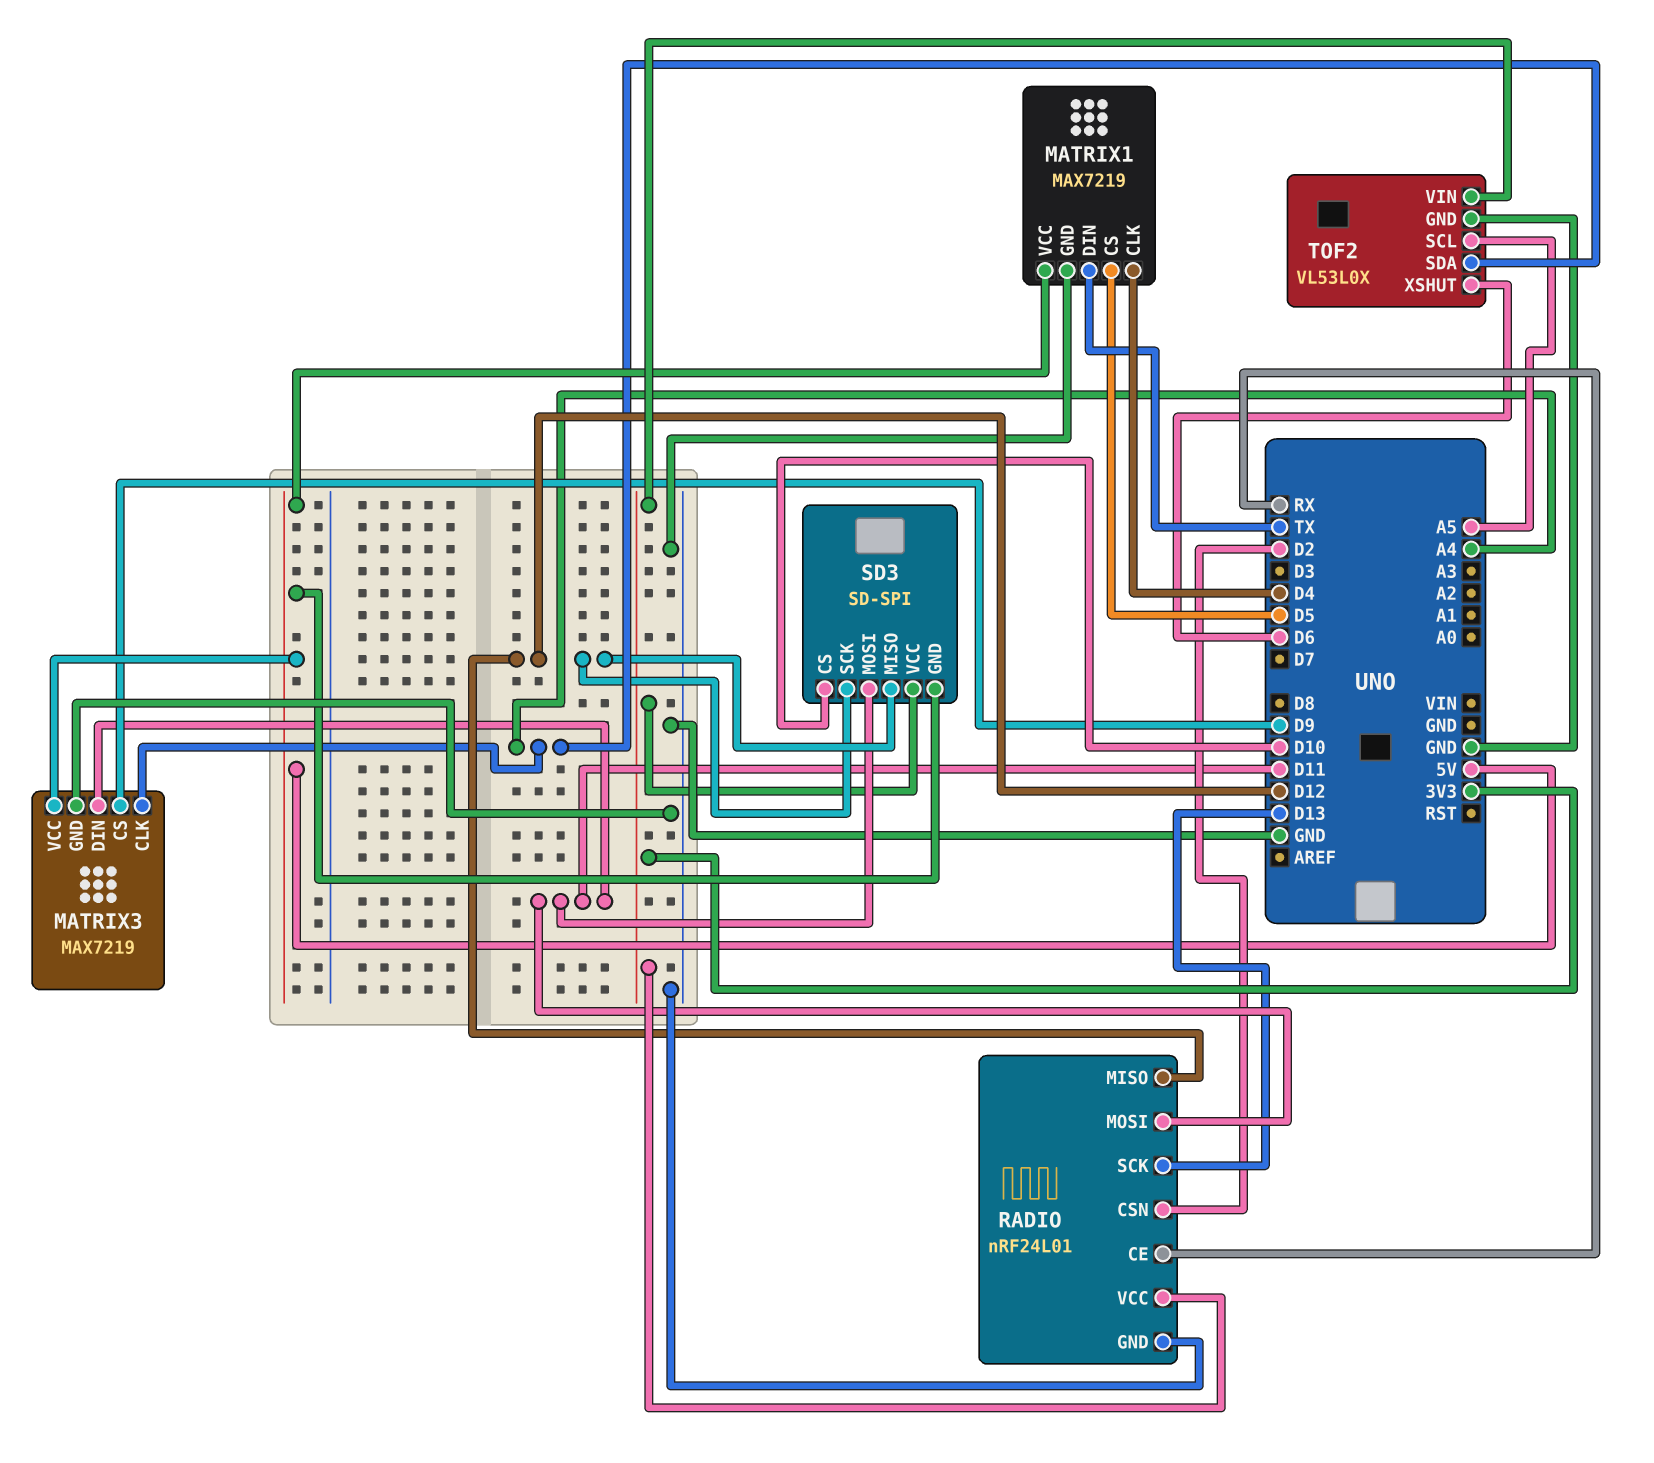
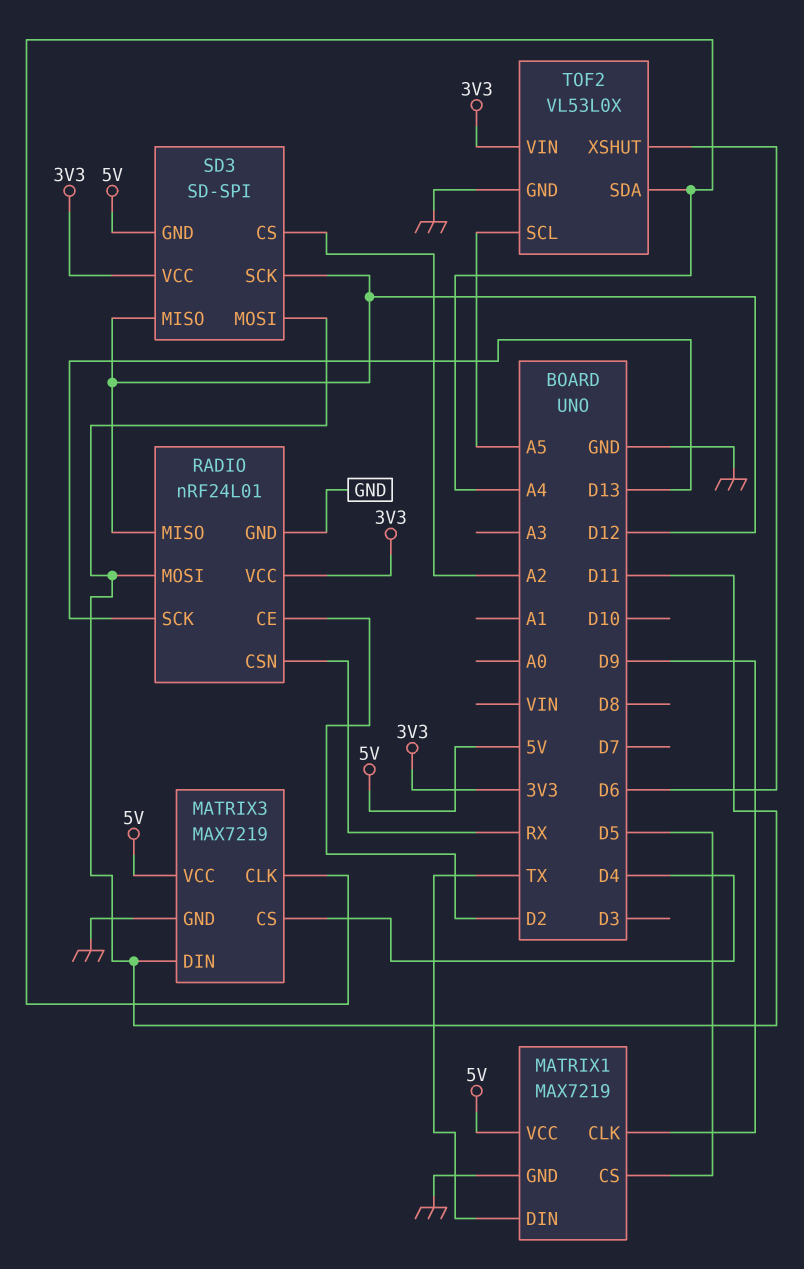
MATRIX1 pin CLK: D4 -> D9
MATRIX3 pin CS: D9 -> D4
RADIO pin CE: RX -> D2
RADIO pin CSN: D2 -> RX
SD3 pin CS: D10 -> A2

